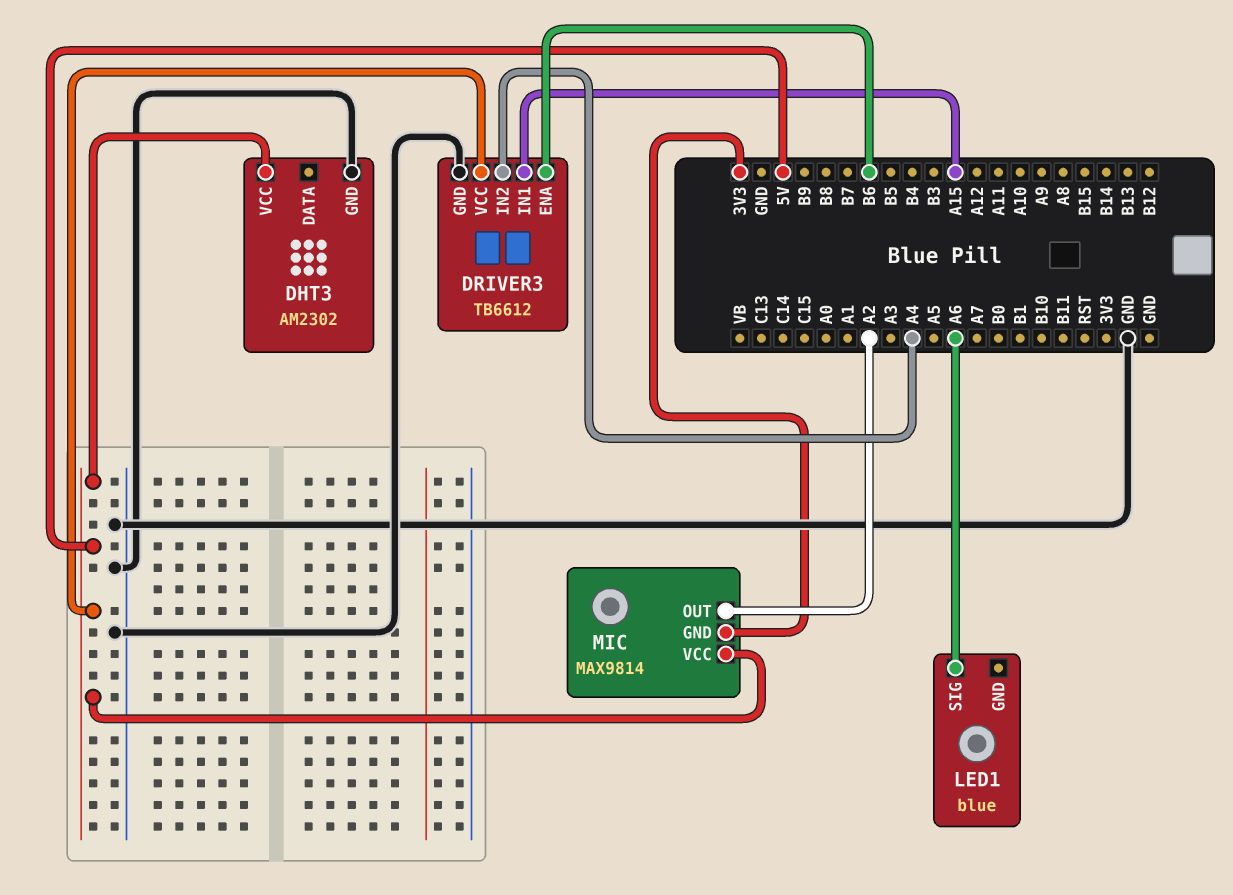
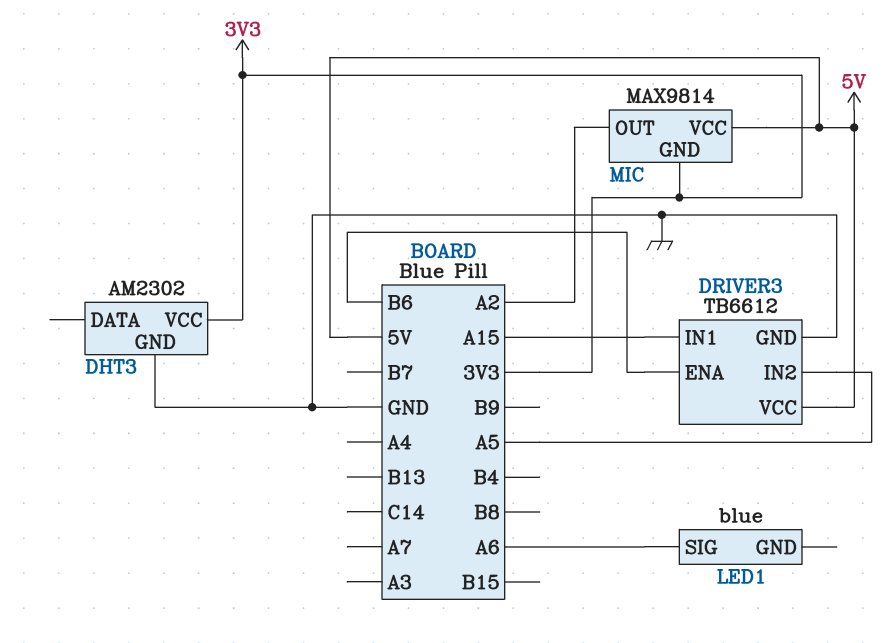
DHT3 pin VCC: 5V -> 3V3
DRIVER3 pin IN2: A4 -> A5

